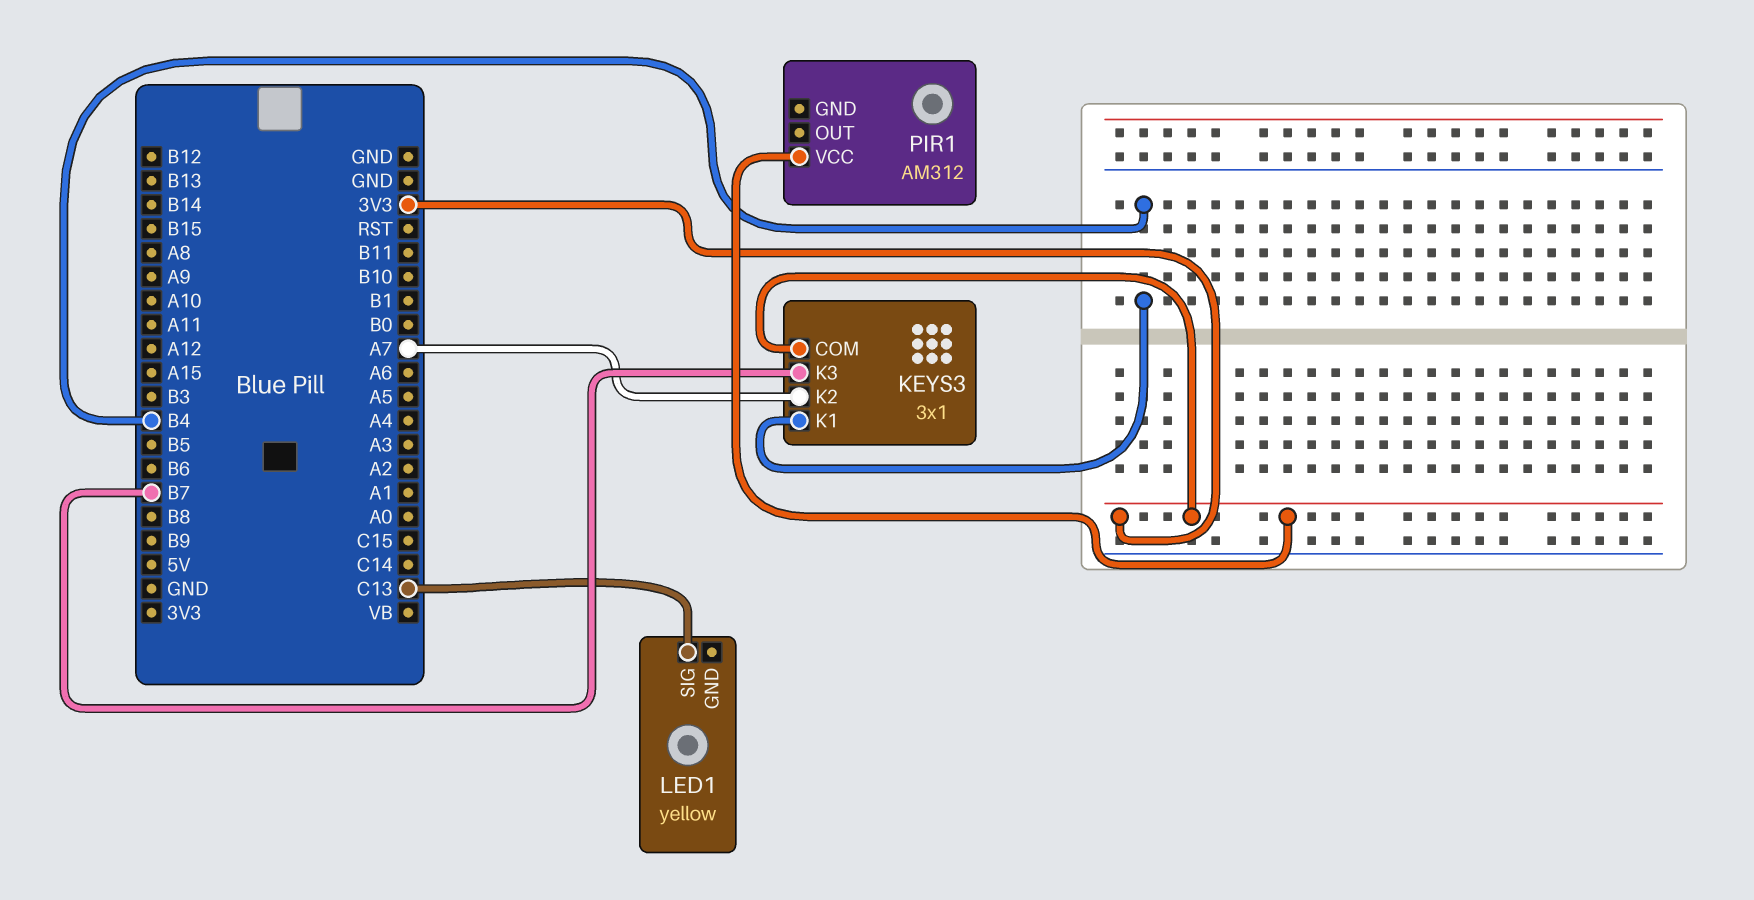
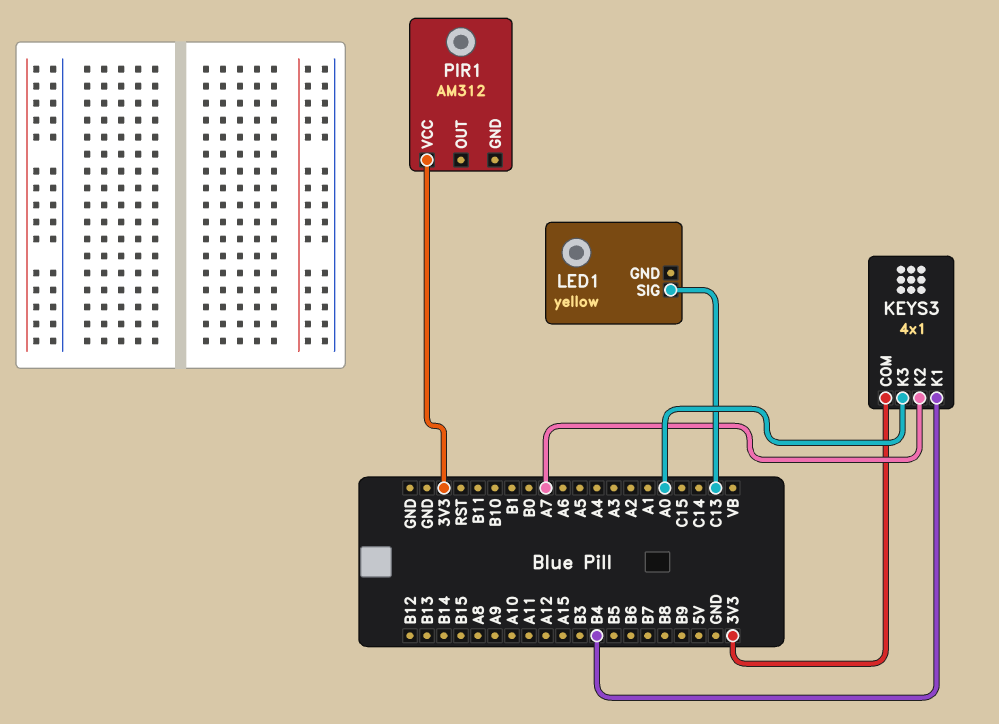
KEYS3: 3x1 -> 4x1
KEYS3 pin K3: B7 -> A0

